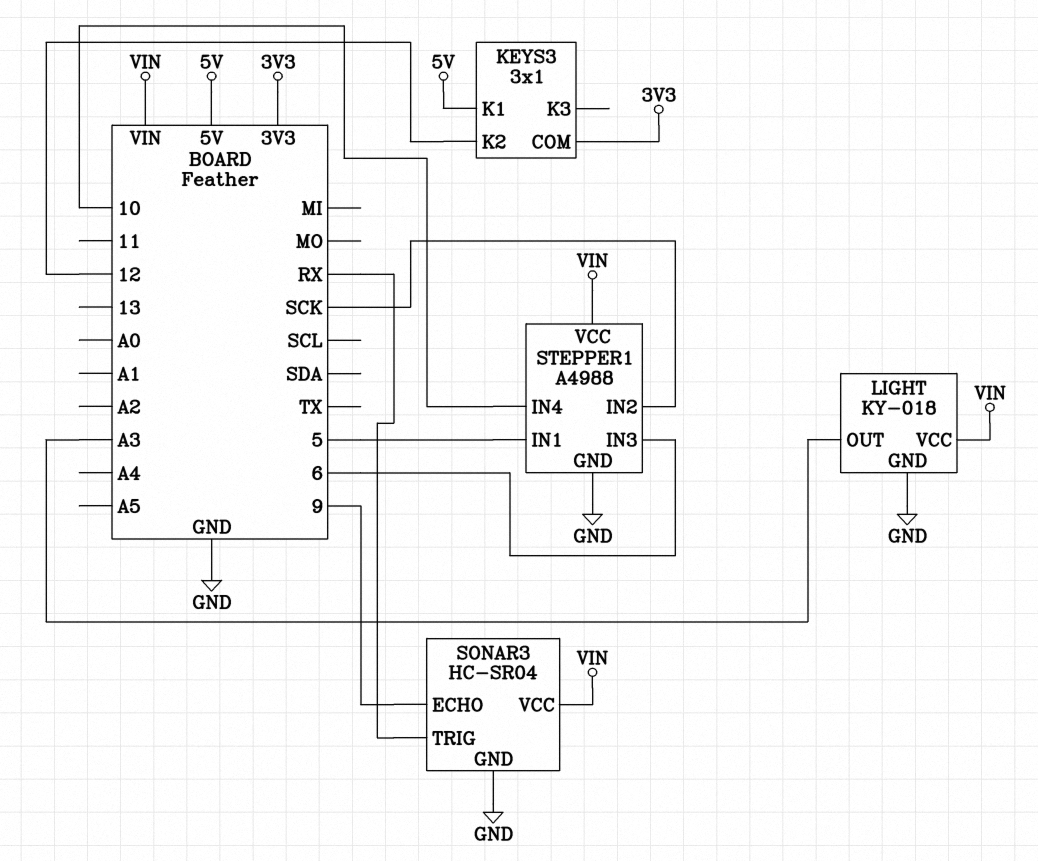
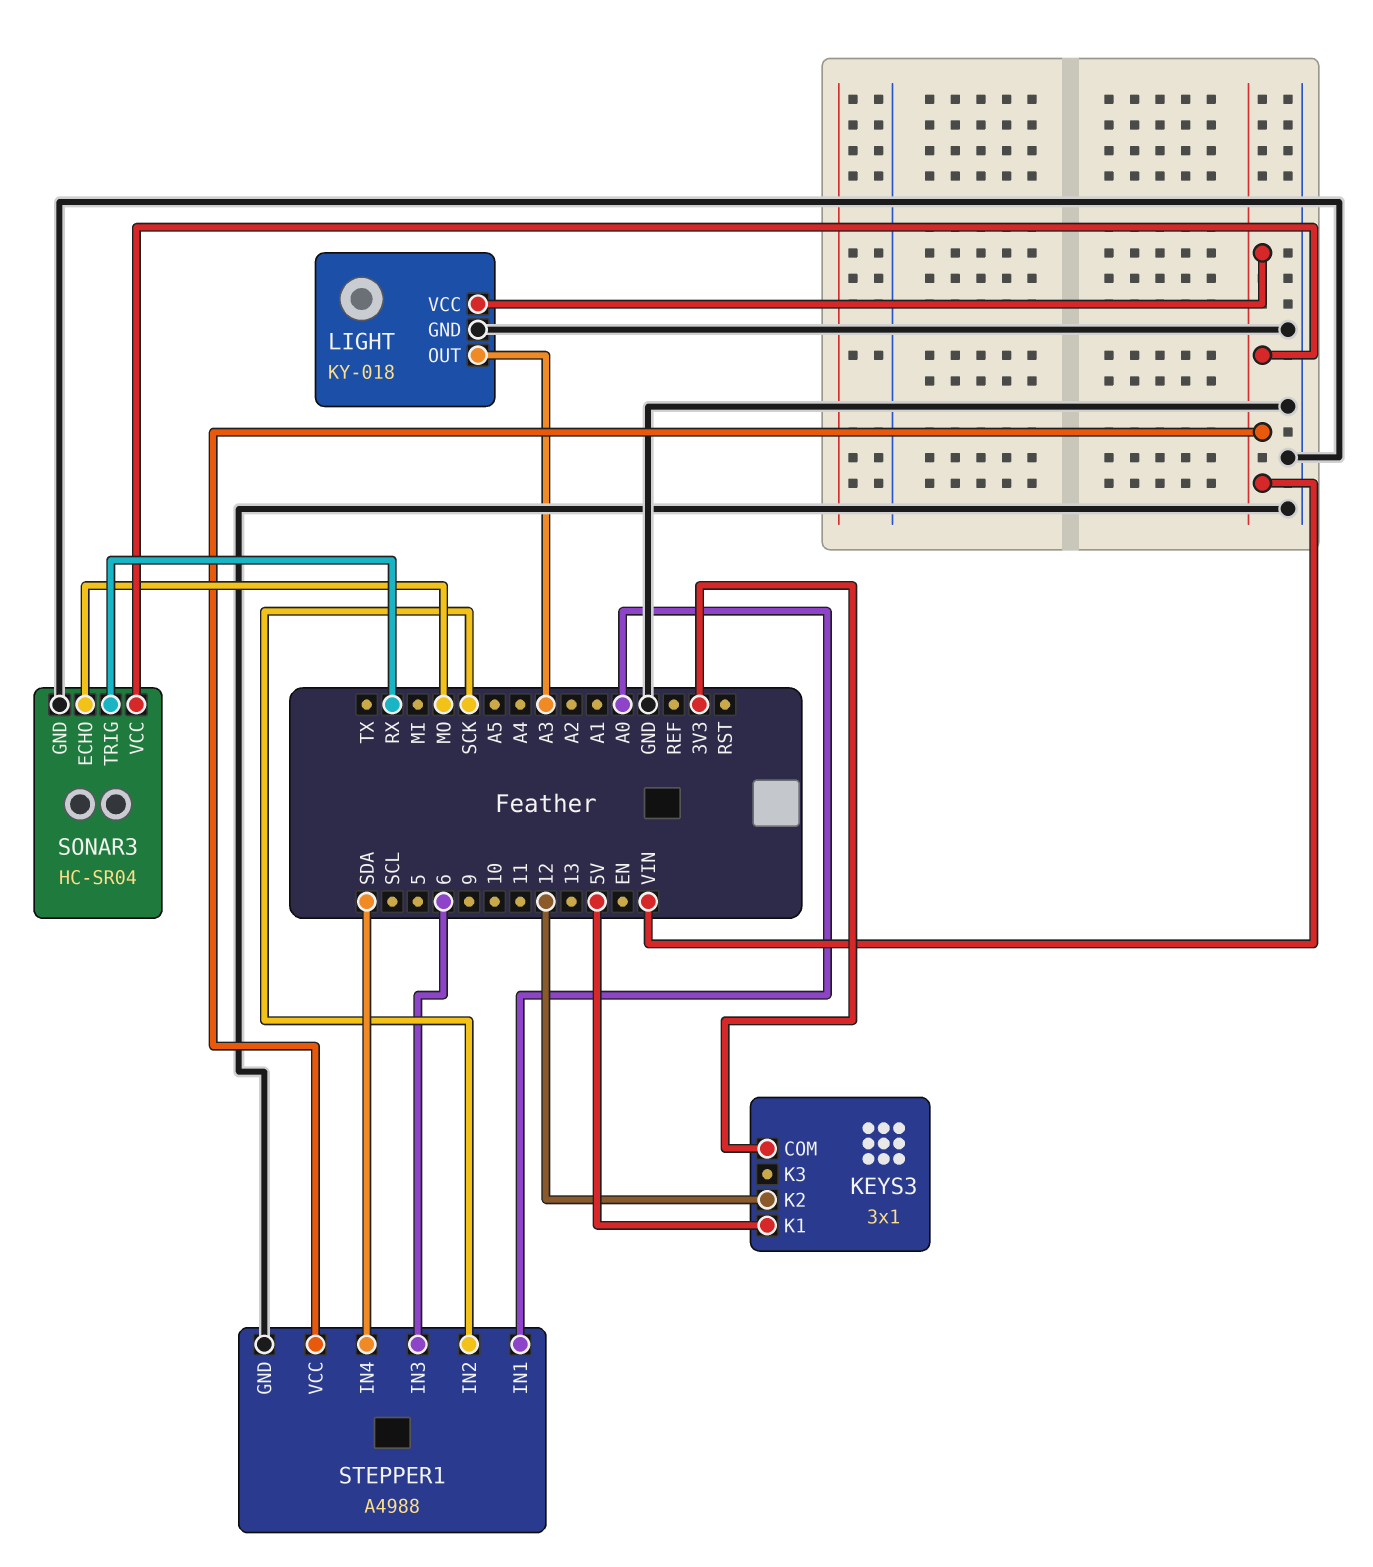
SONAR3 pin ECHO: 9 -> MO
STEPPER1 pin IN1: 5 -> A0
STEPPER1 pin IN4: 10 -> SDA

